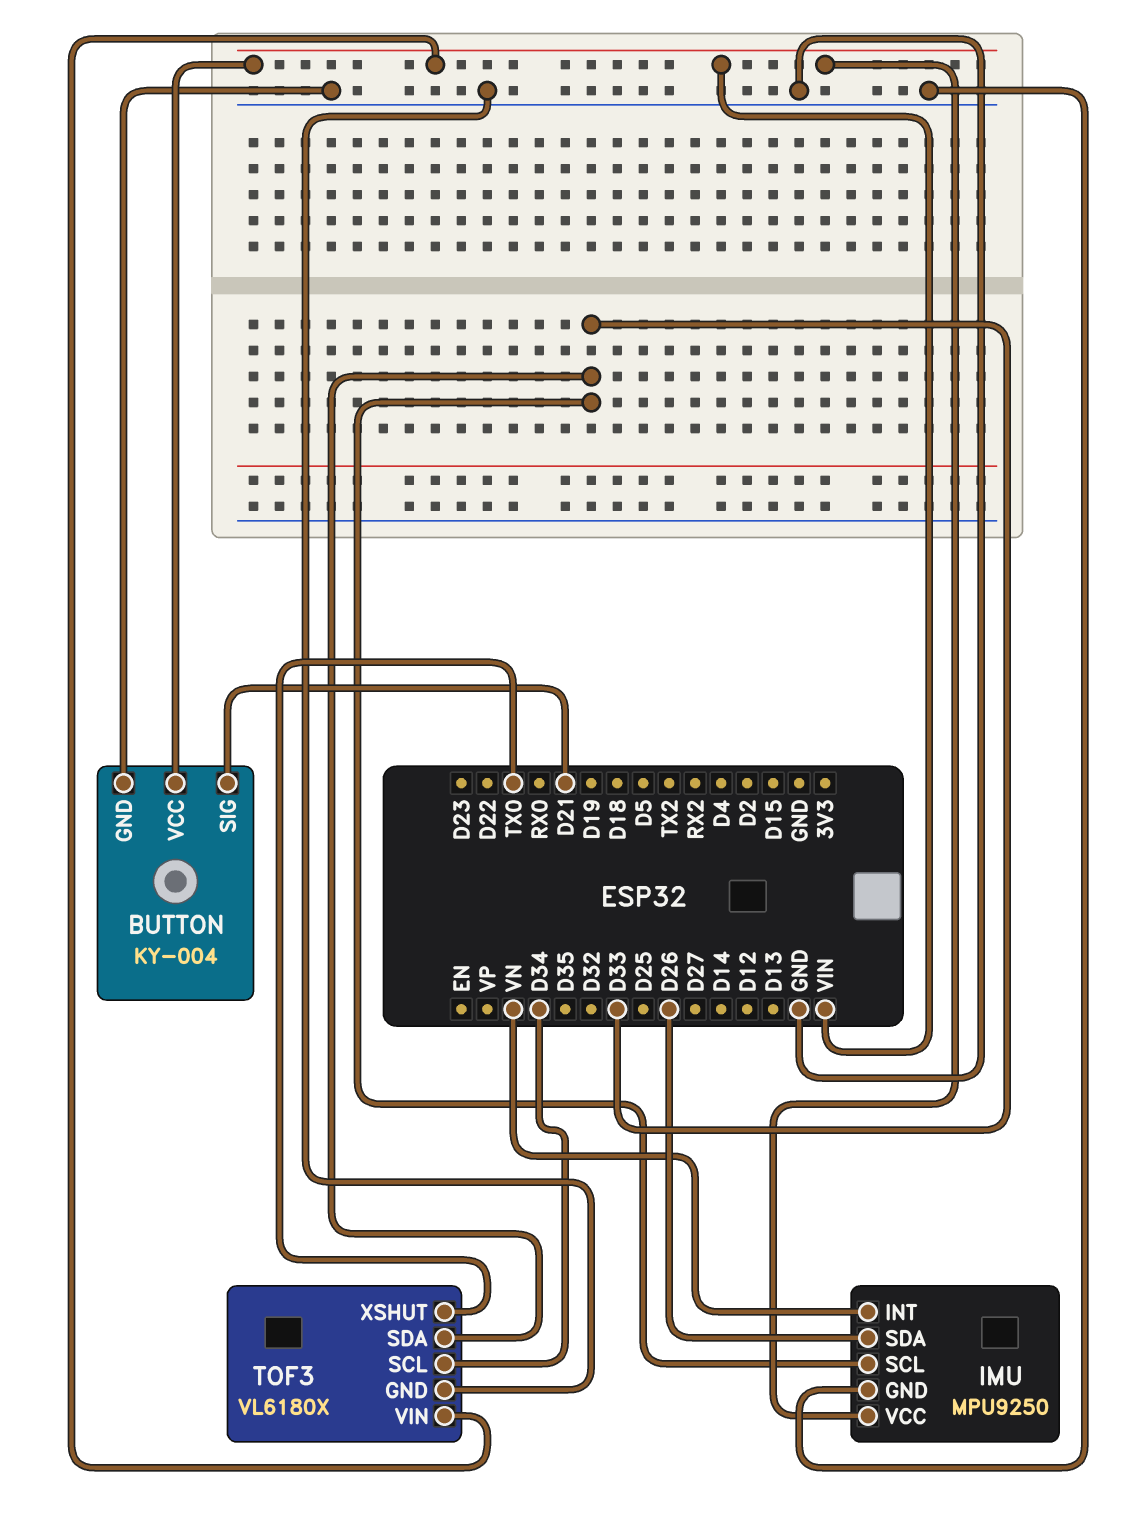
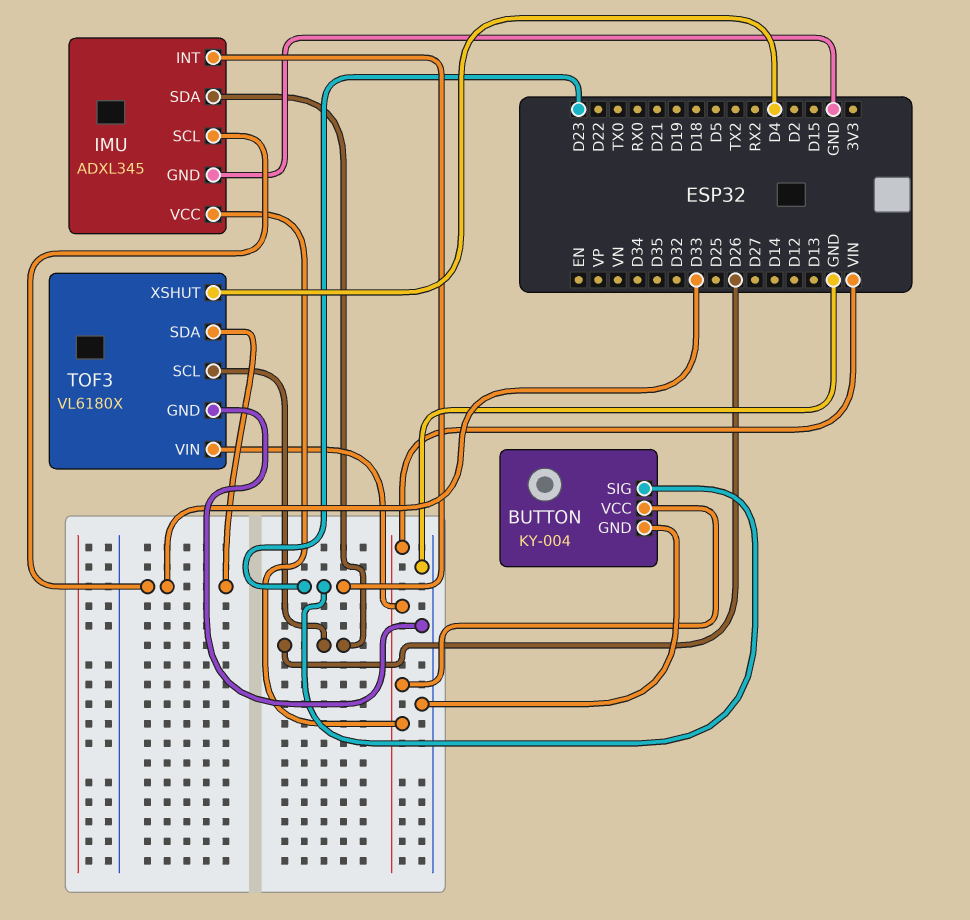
BUTTON pin SIG: D21 -> D23
IMU: MPU9250 -> ADXL345
IMU pin INT: VN -> D23
TOF3 pin SCL: D34 -> D26
TOF3 pin XSHUT: TX0 -> D4

